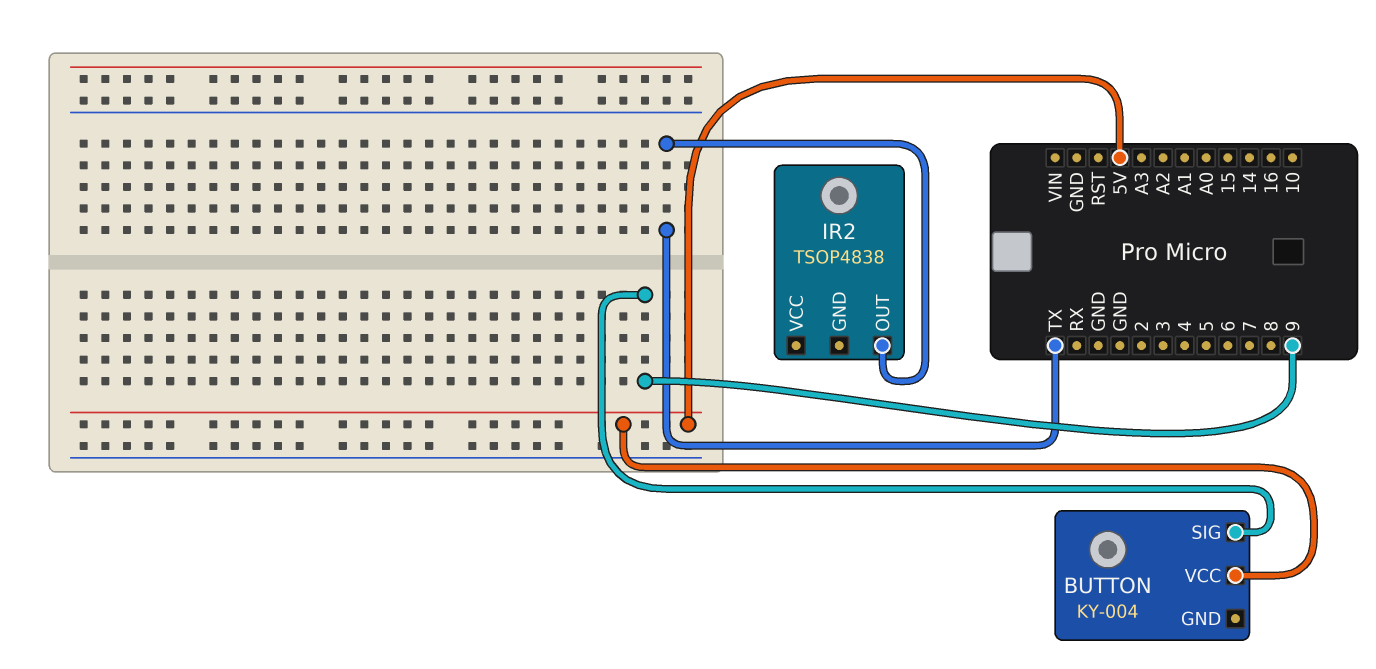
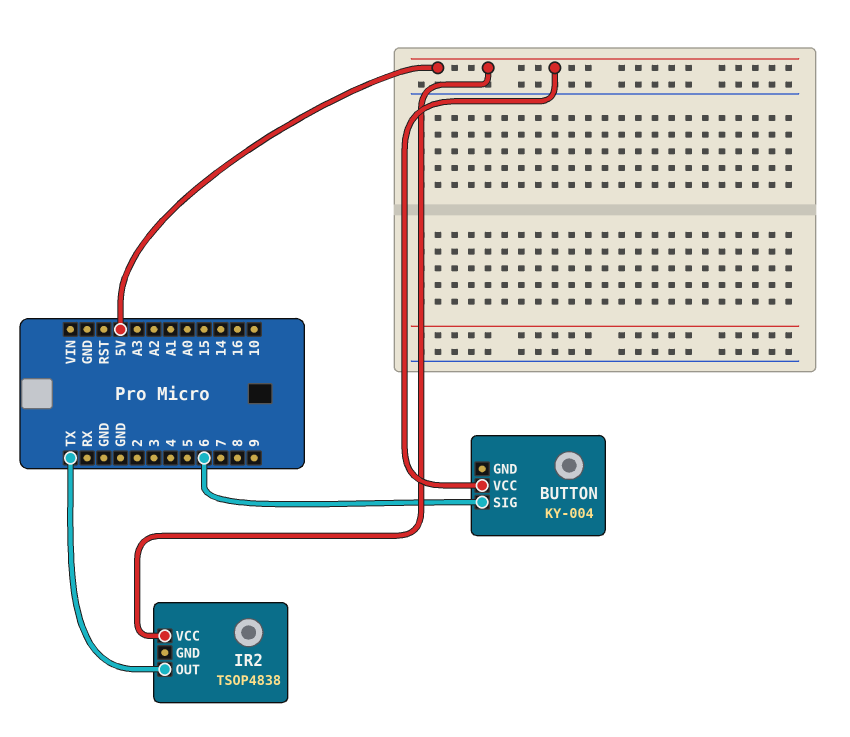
BUTTON pin SIG: 9 -> 6
IR2 pin VCC: none -> 5V

